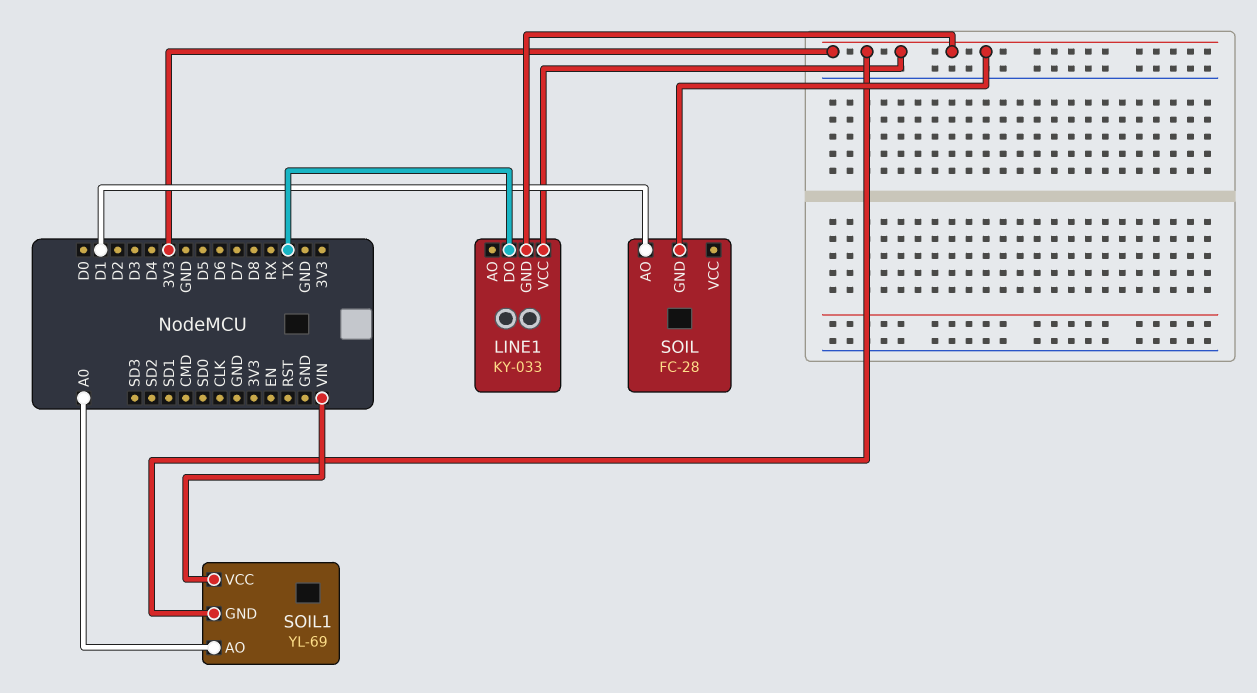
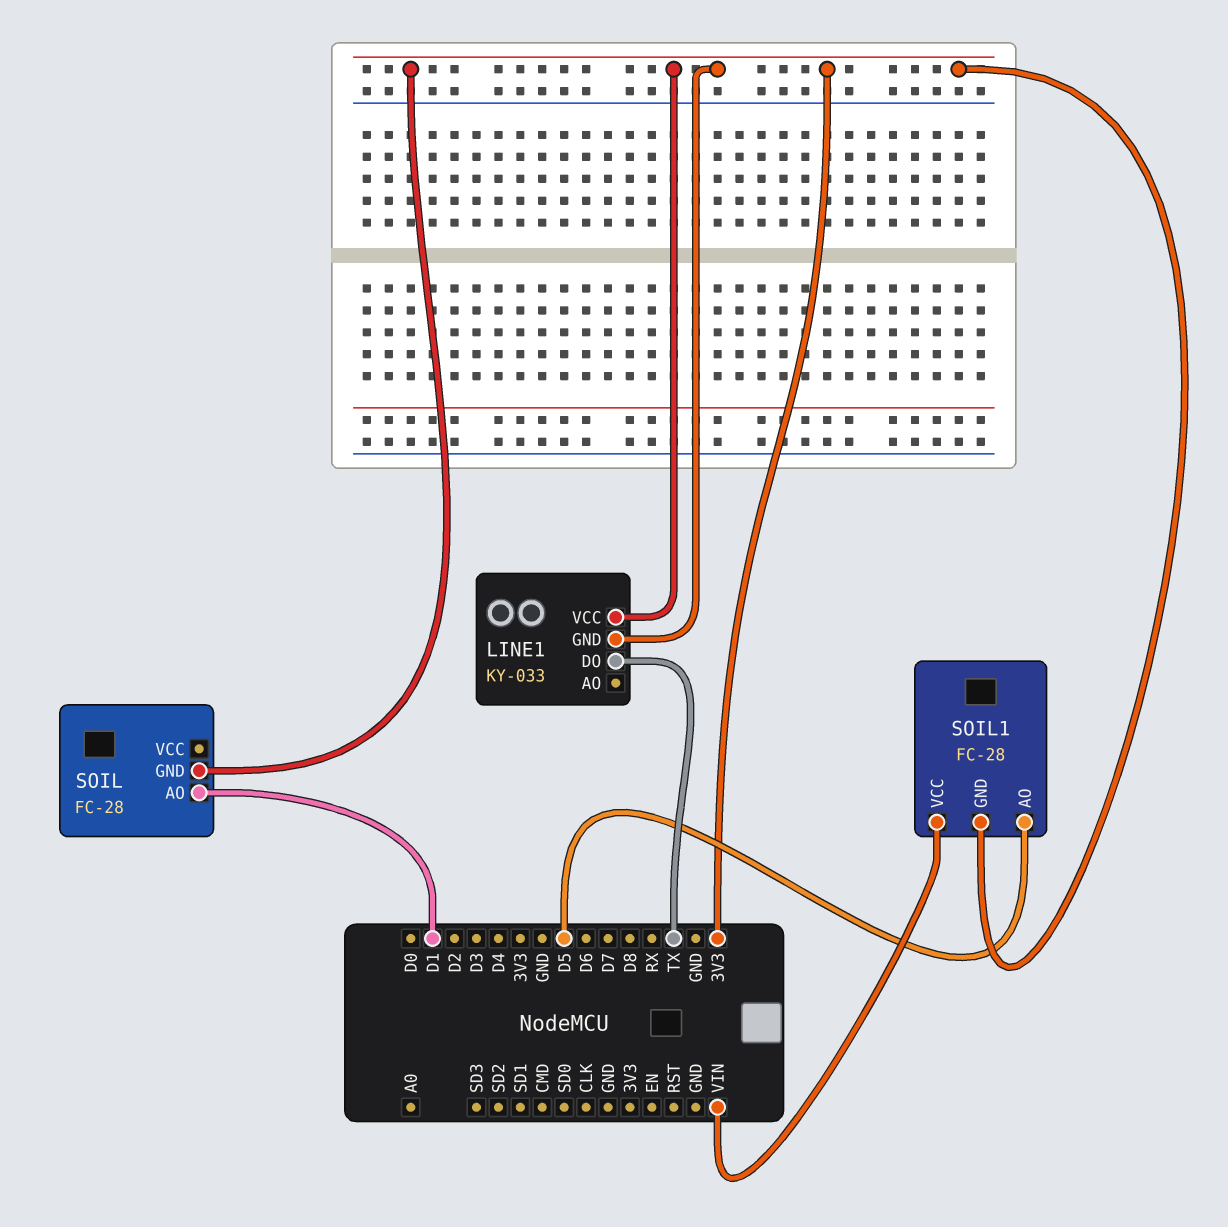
SOIL1: YL-69 -> FC-28
SOIL1 pin AO: A0 -> D5

